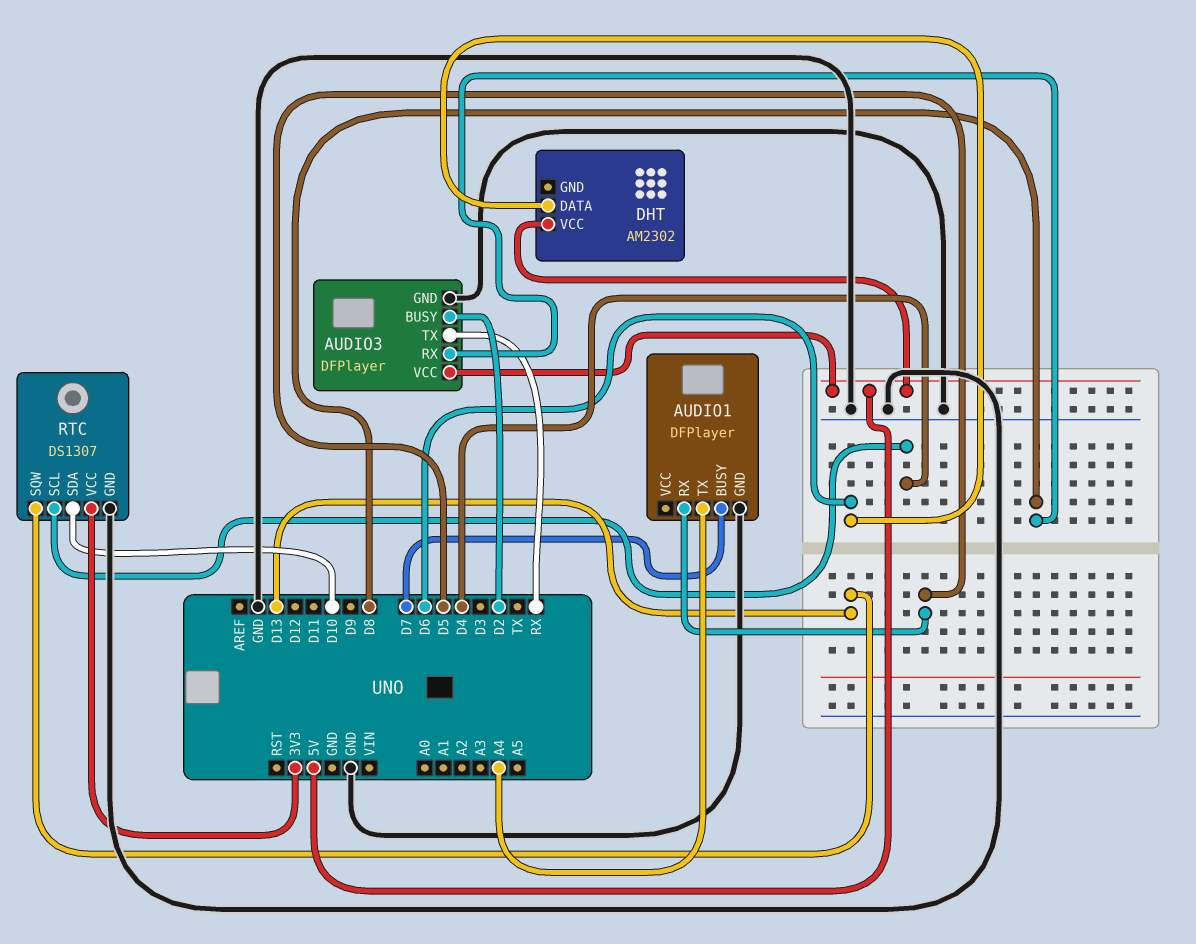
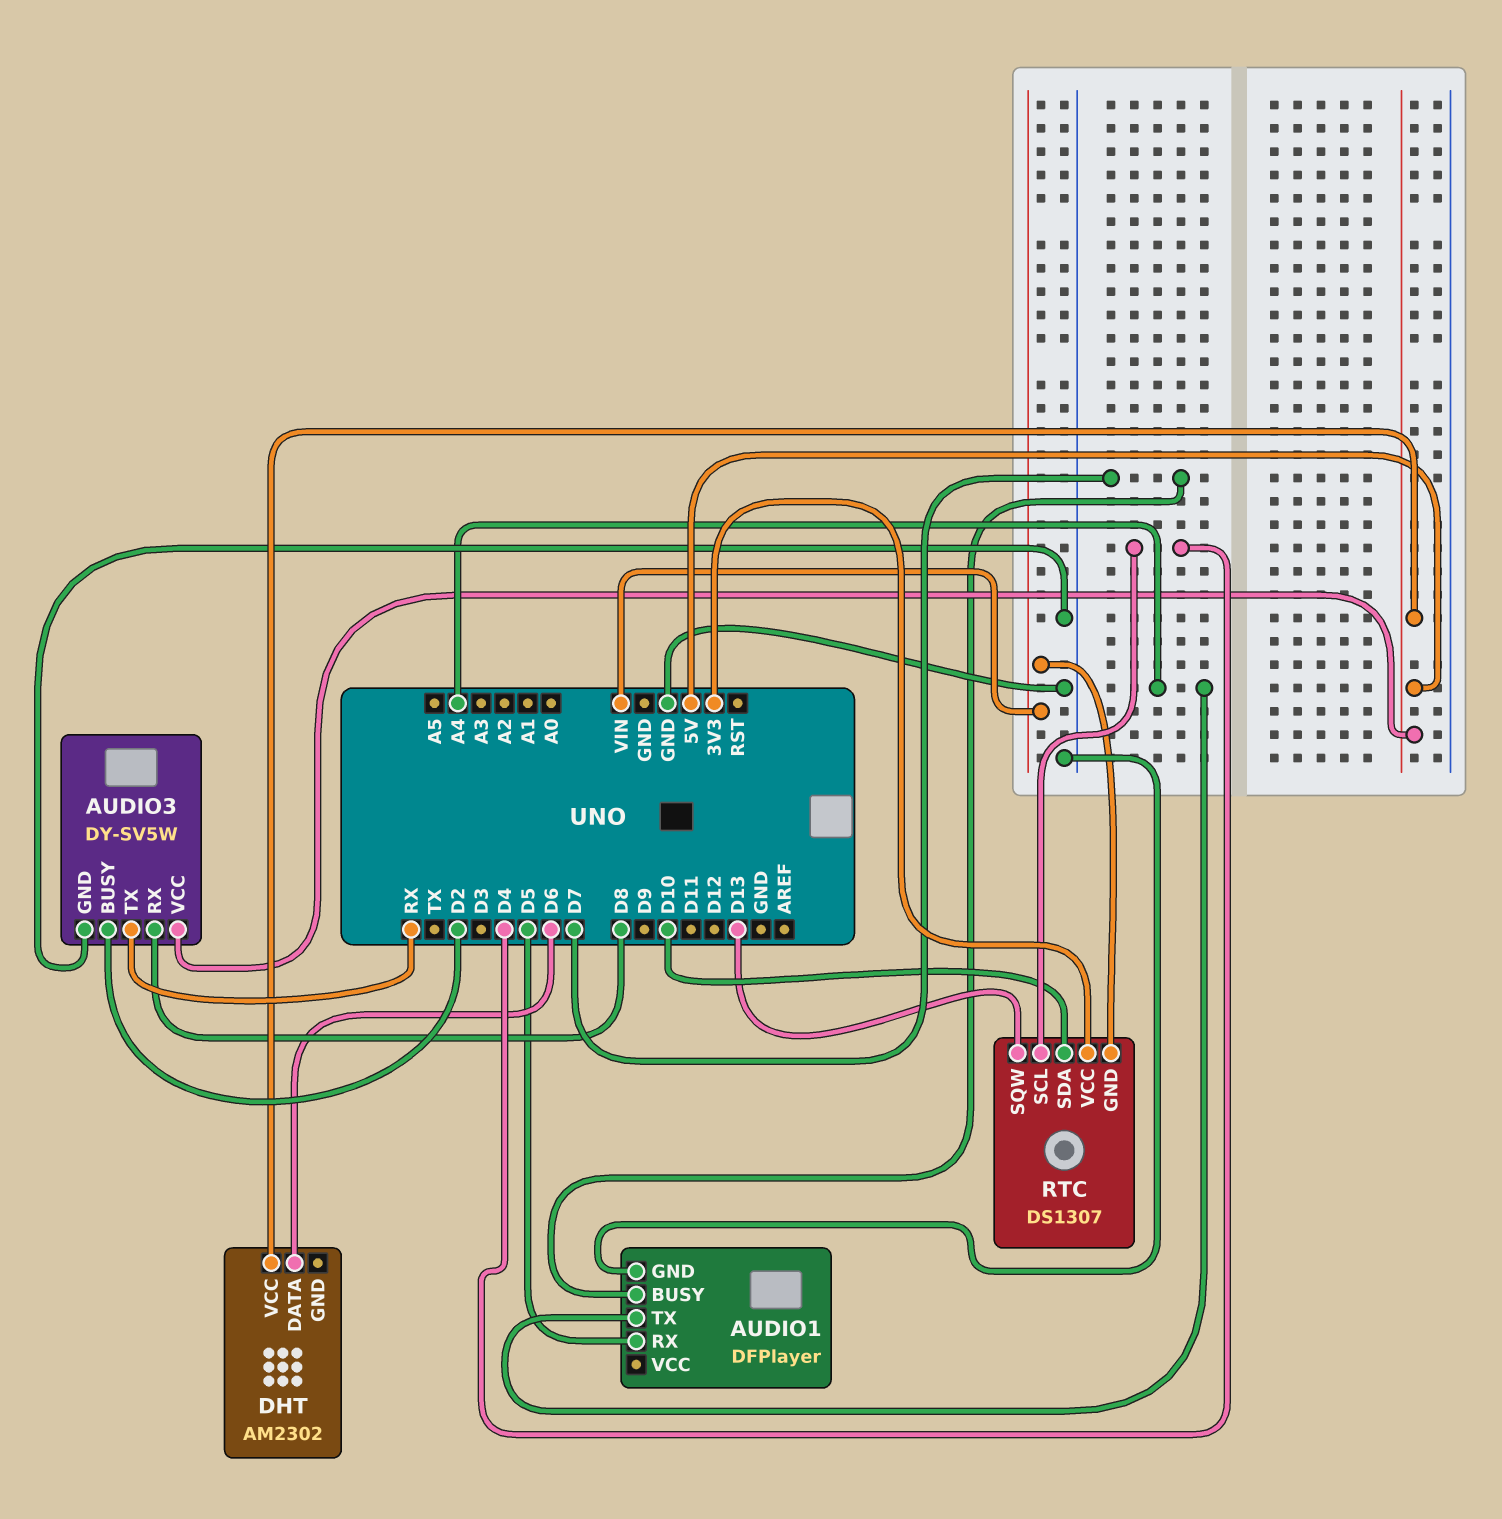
AUDIO3: DFPlayer -> DY-SV5W
RTC pin GND: GND -> VIN

